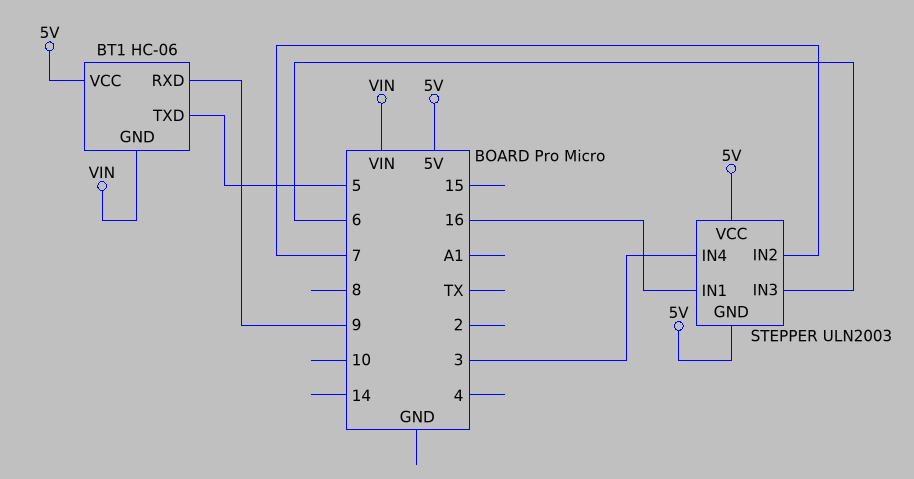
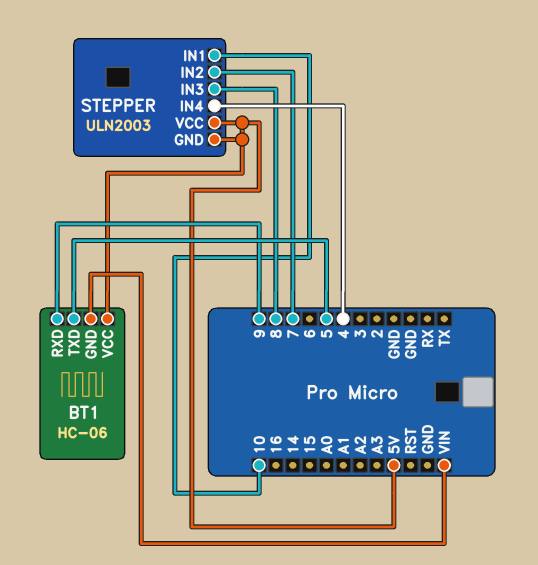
STEPPER pin IN1: 16 -> 10
STEPPER pin IN3: 6 -> 8
STEPPER pin IN4: 3 -> 4

